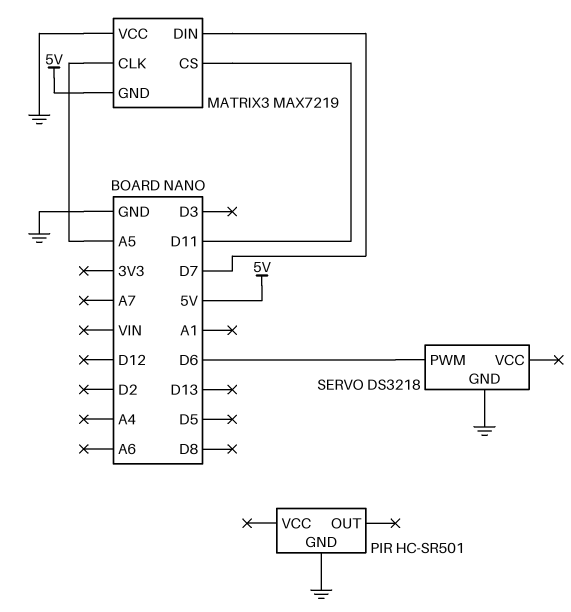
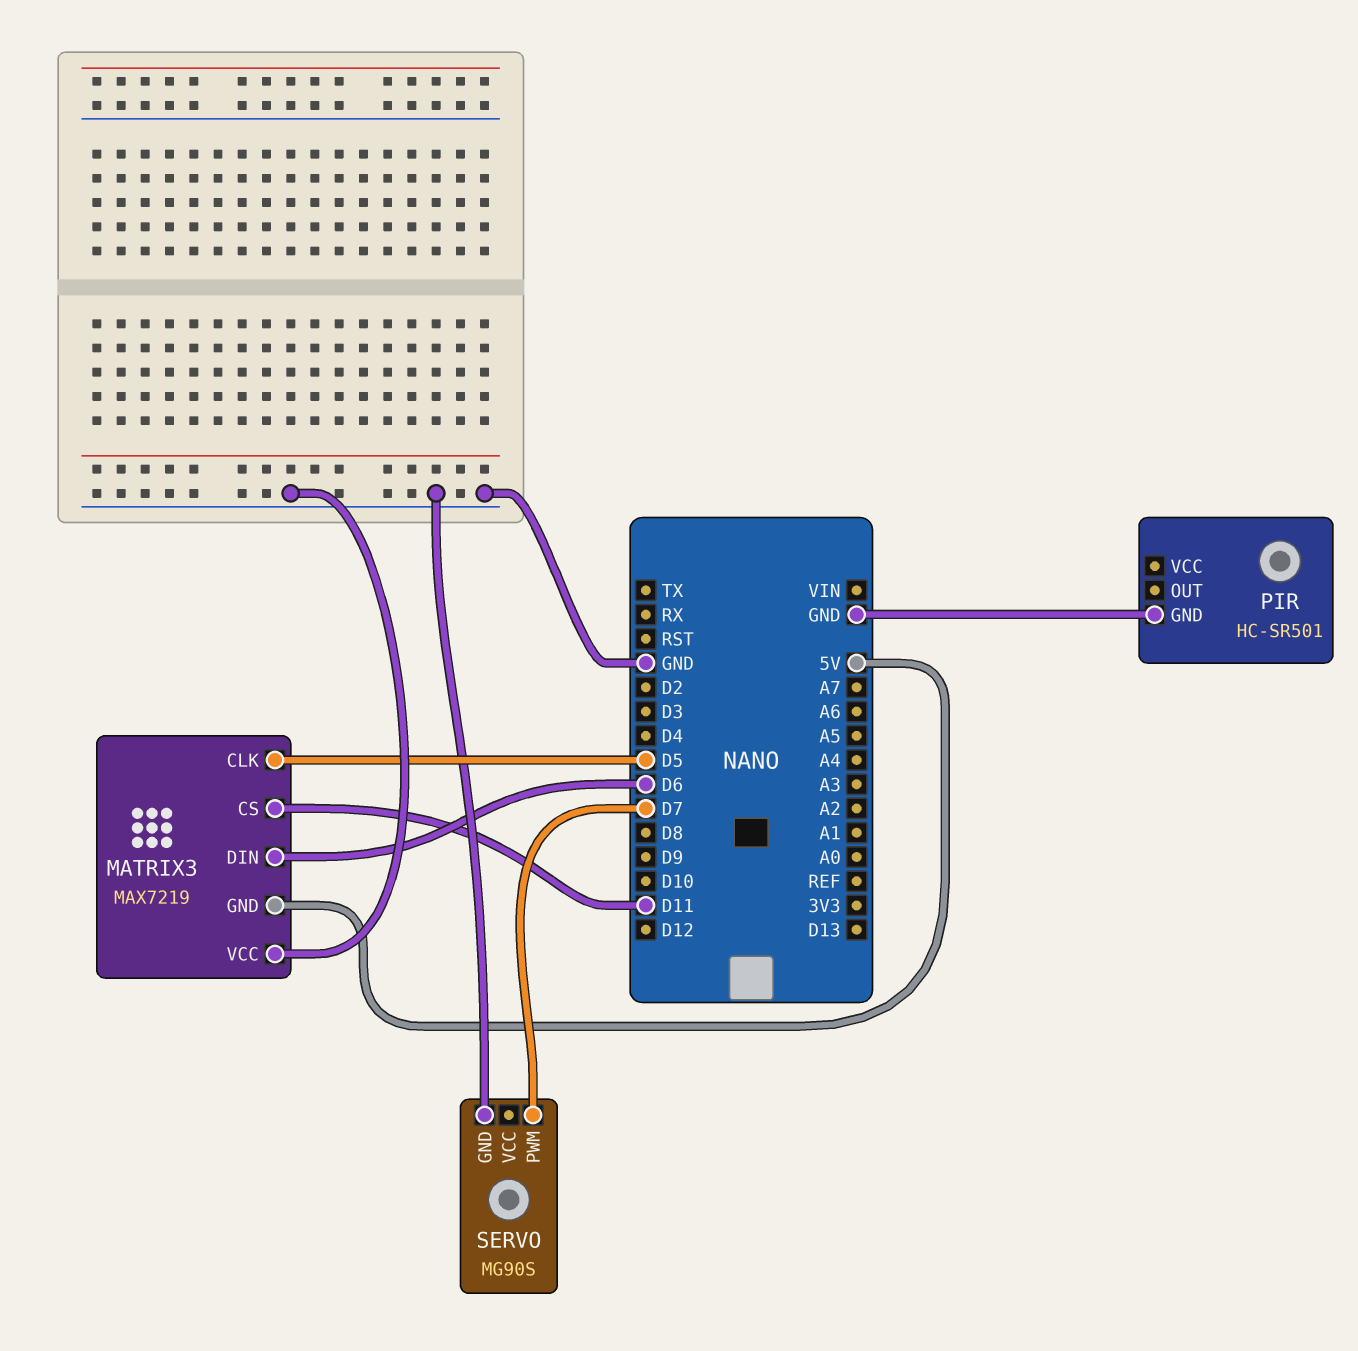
MATRIX3 pin CLK: A5 -> D5
MATRIX3 pin DIN: D7 -> D6
SERVO: DS3218 -> MG90S
SERVO pin PWM: D6 -> D7

